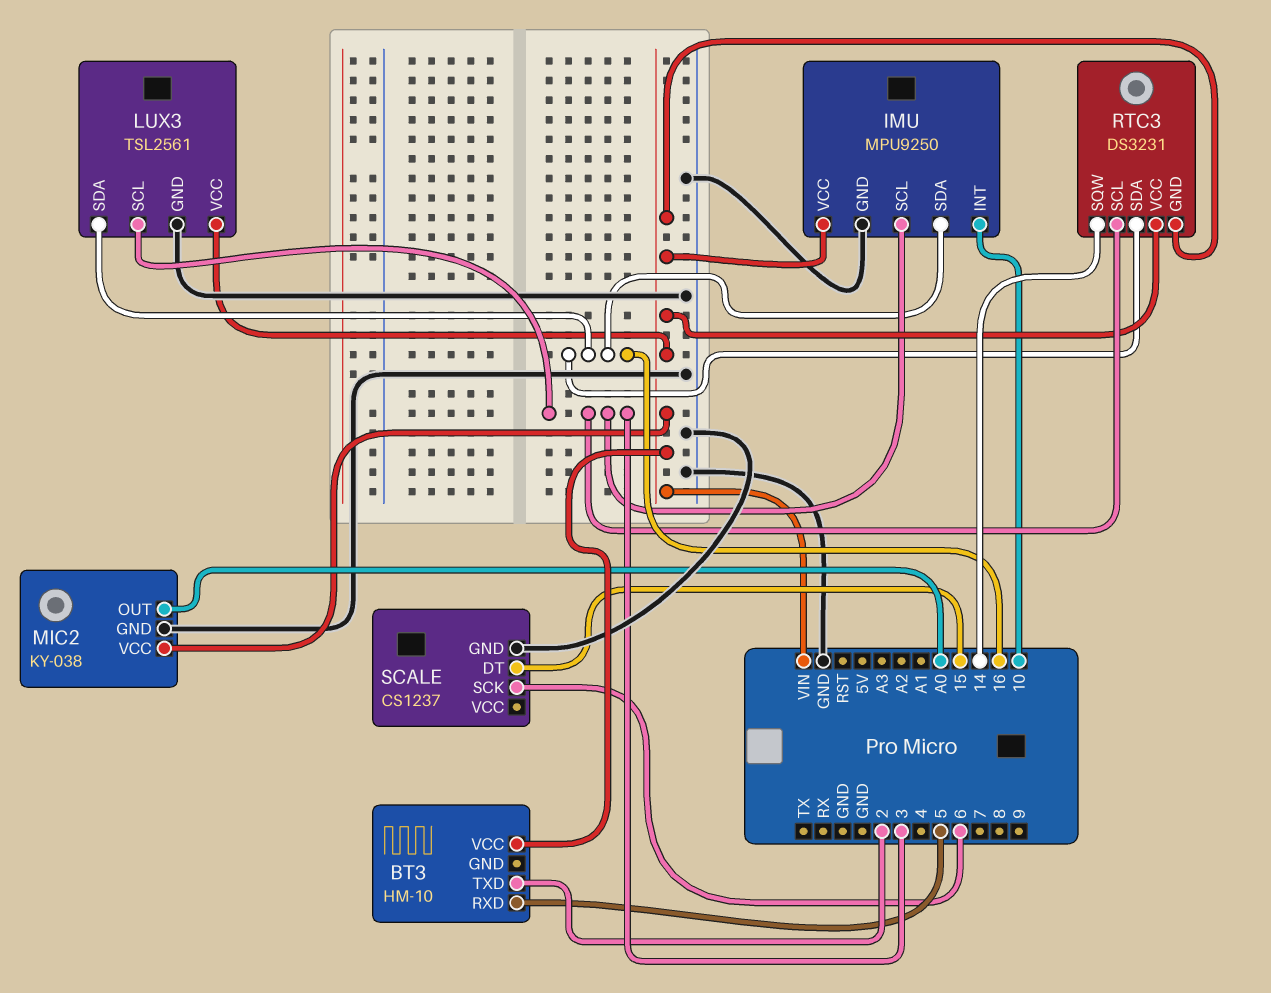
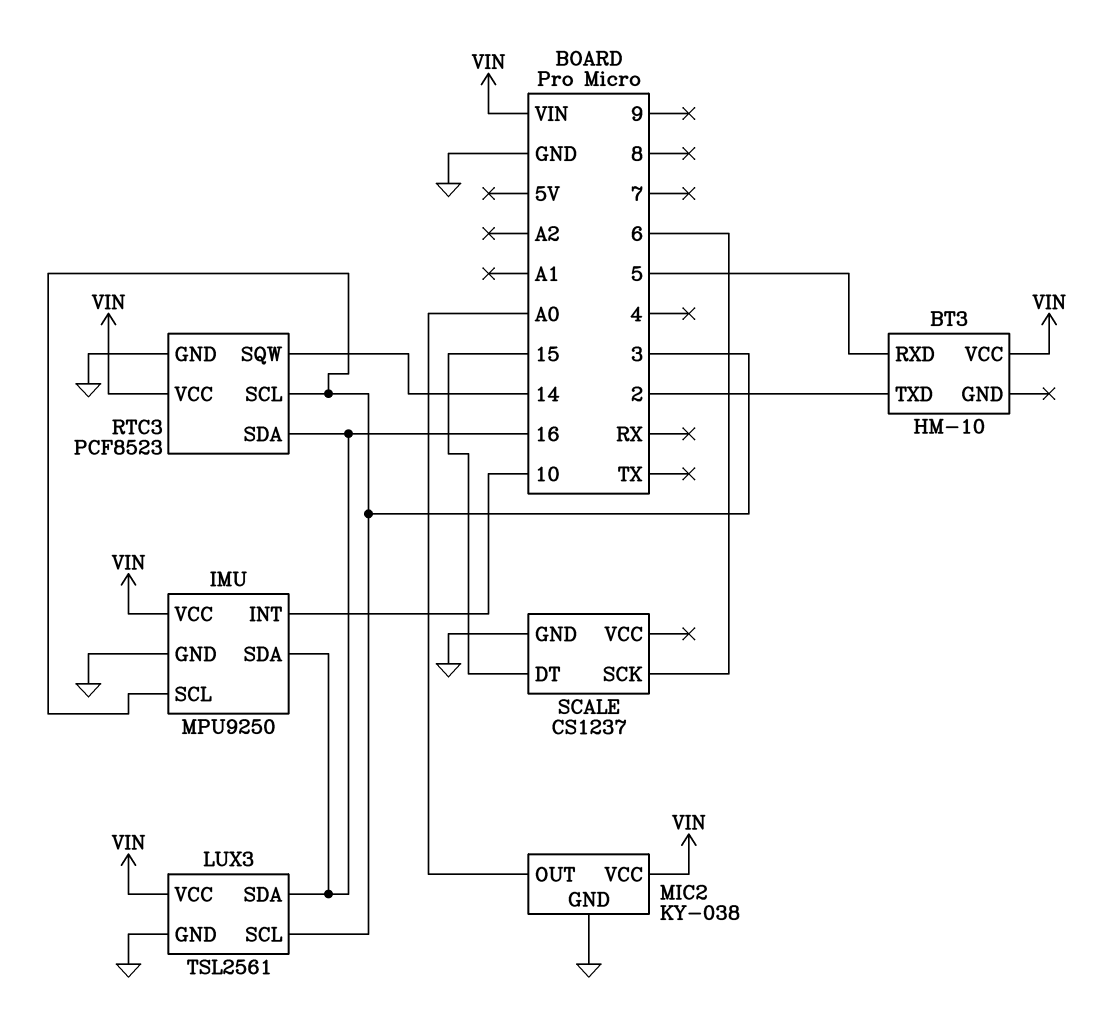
RTC3: DS3231 -> PCF8523
RTC3 pin GND: VIN -> GND

